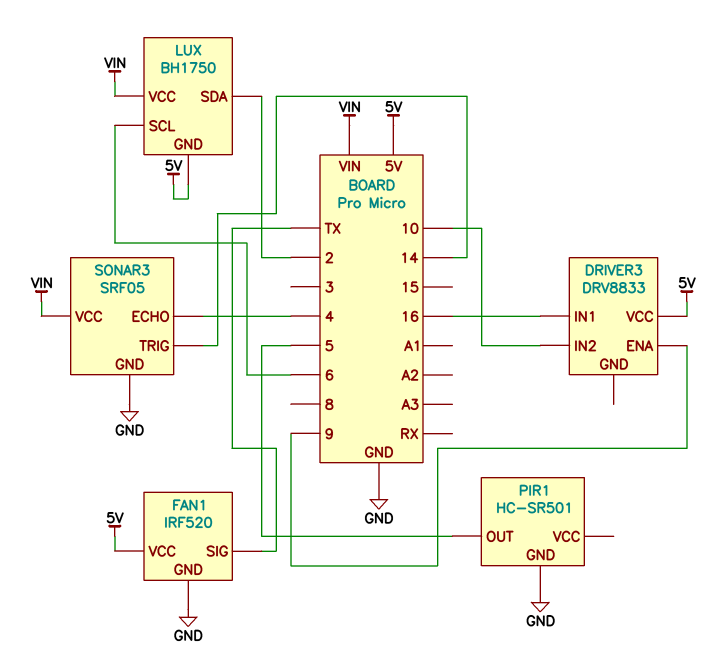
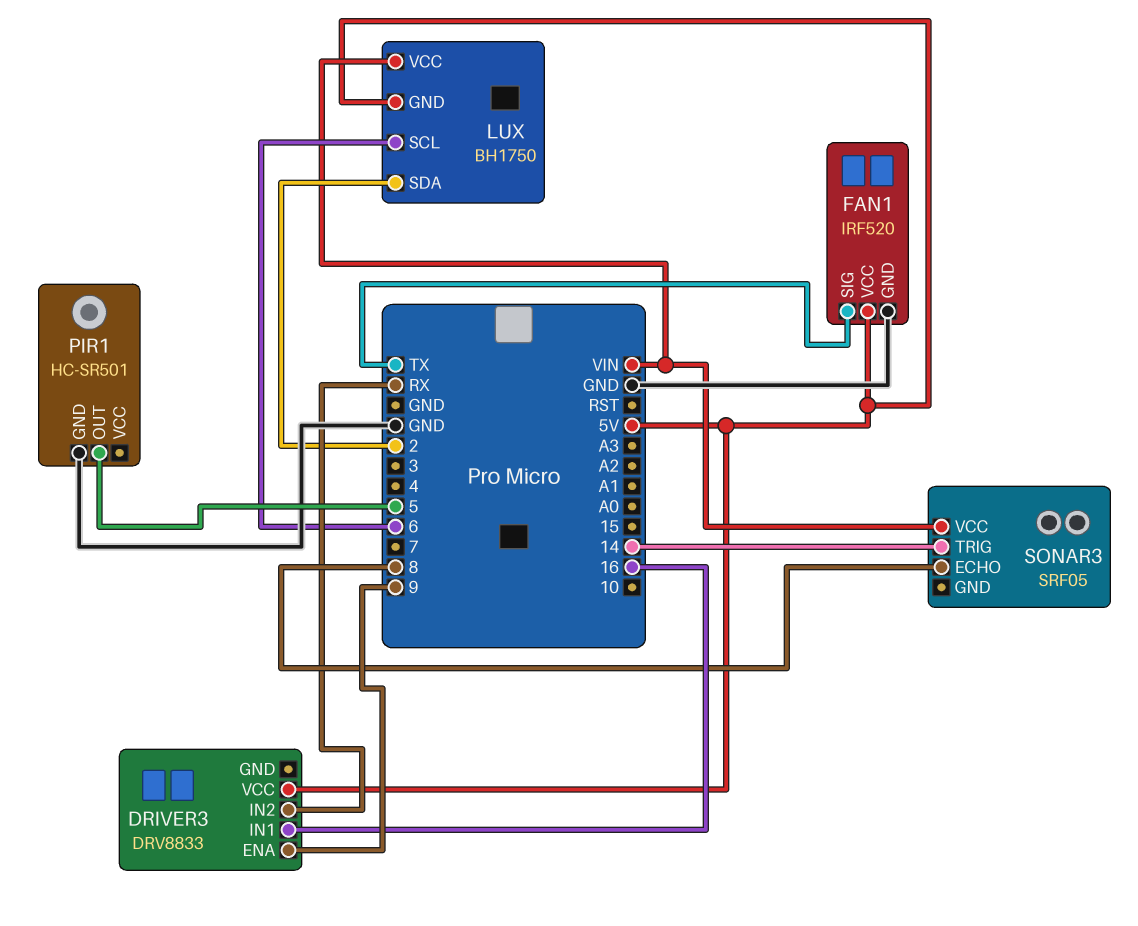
DRIVER3 pin IN2: 10 -> RX
SONAR3 pin ECHO: 4 -> 8
SONAR3 pin GND: GND -> none

